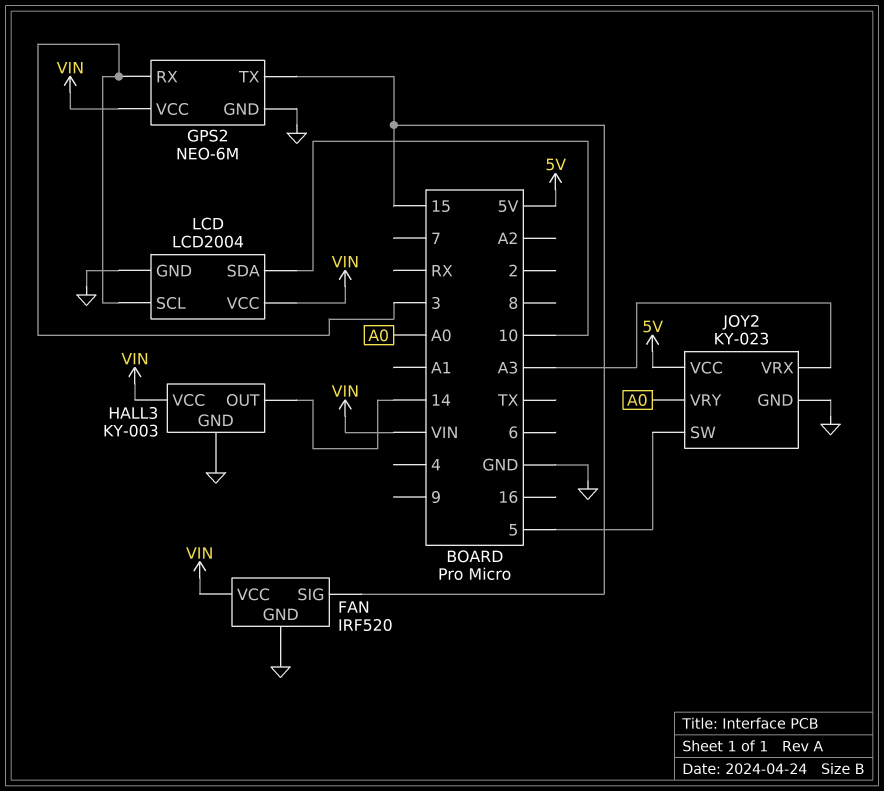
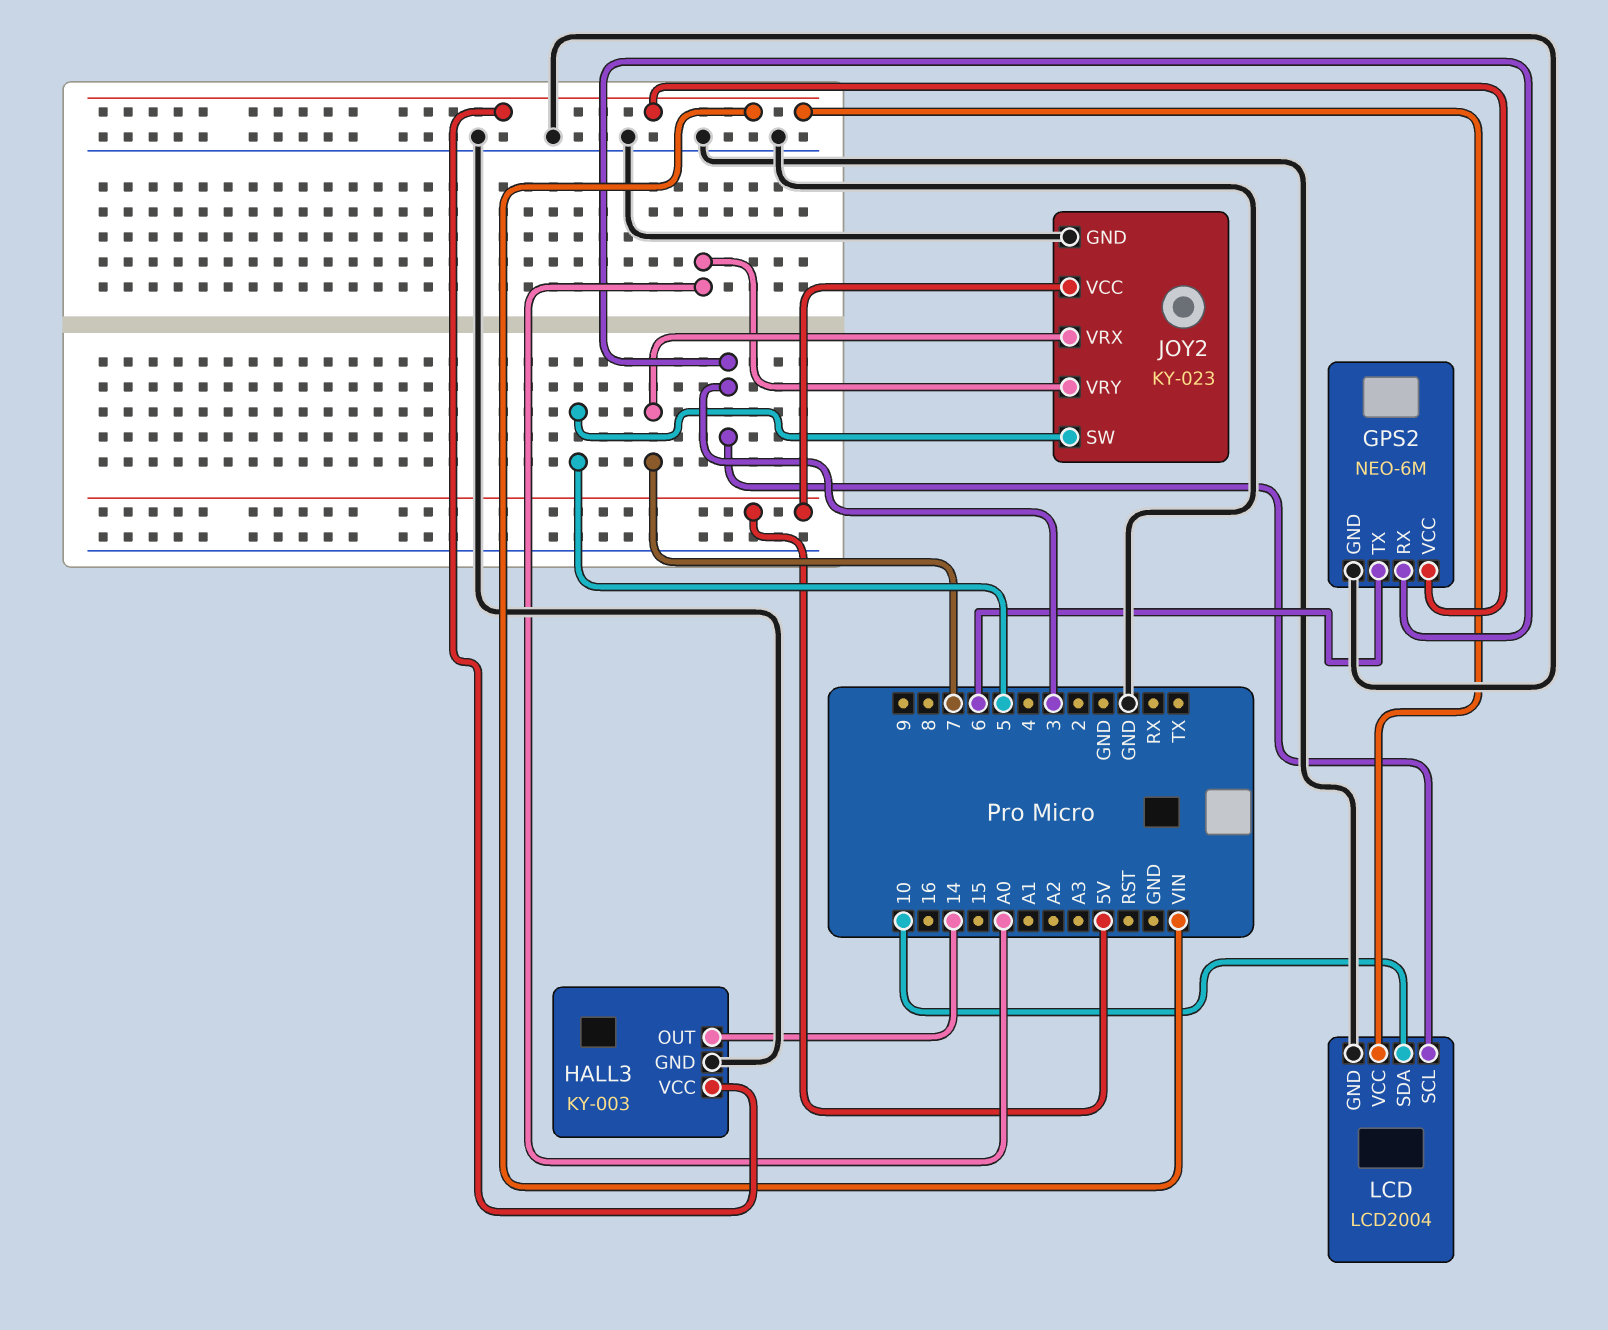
FAN: IRF520 -> none
FAN pin GND: GND -> none
FAN pin SIG: 15 -> none
FAN pin VCC: VIN -> none
GPS2 pin TX: 15 -> 6
JOY2 pin VRX: A3 -> 7

